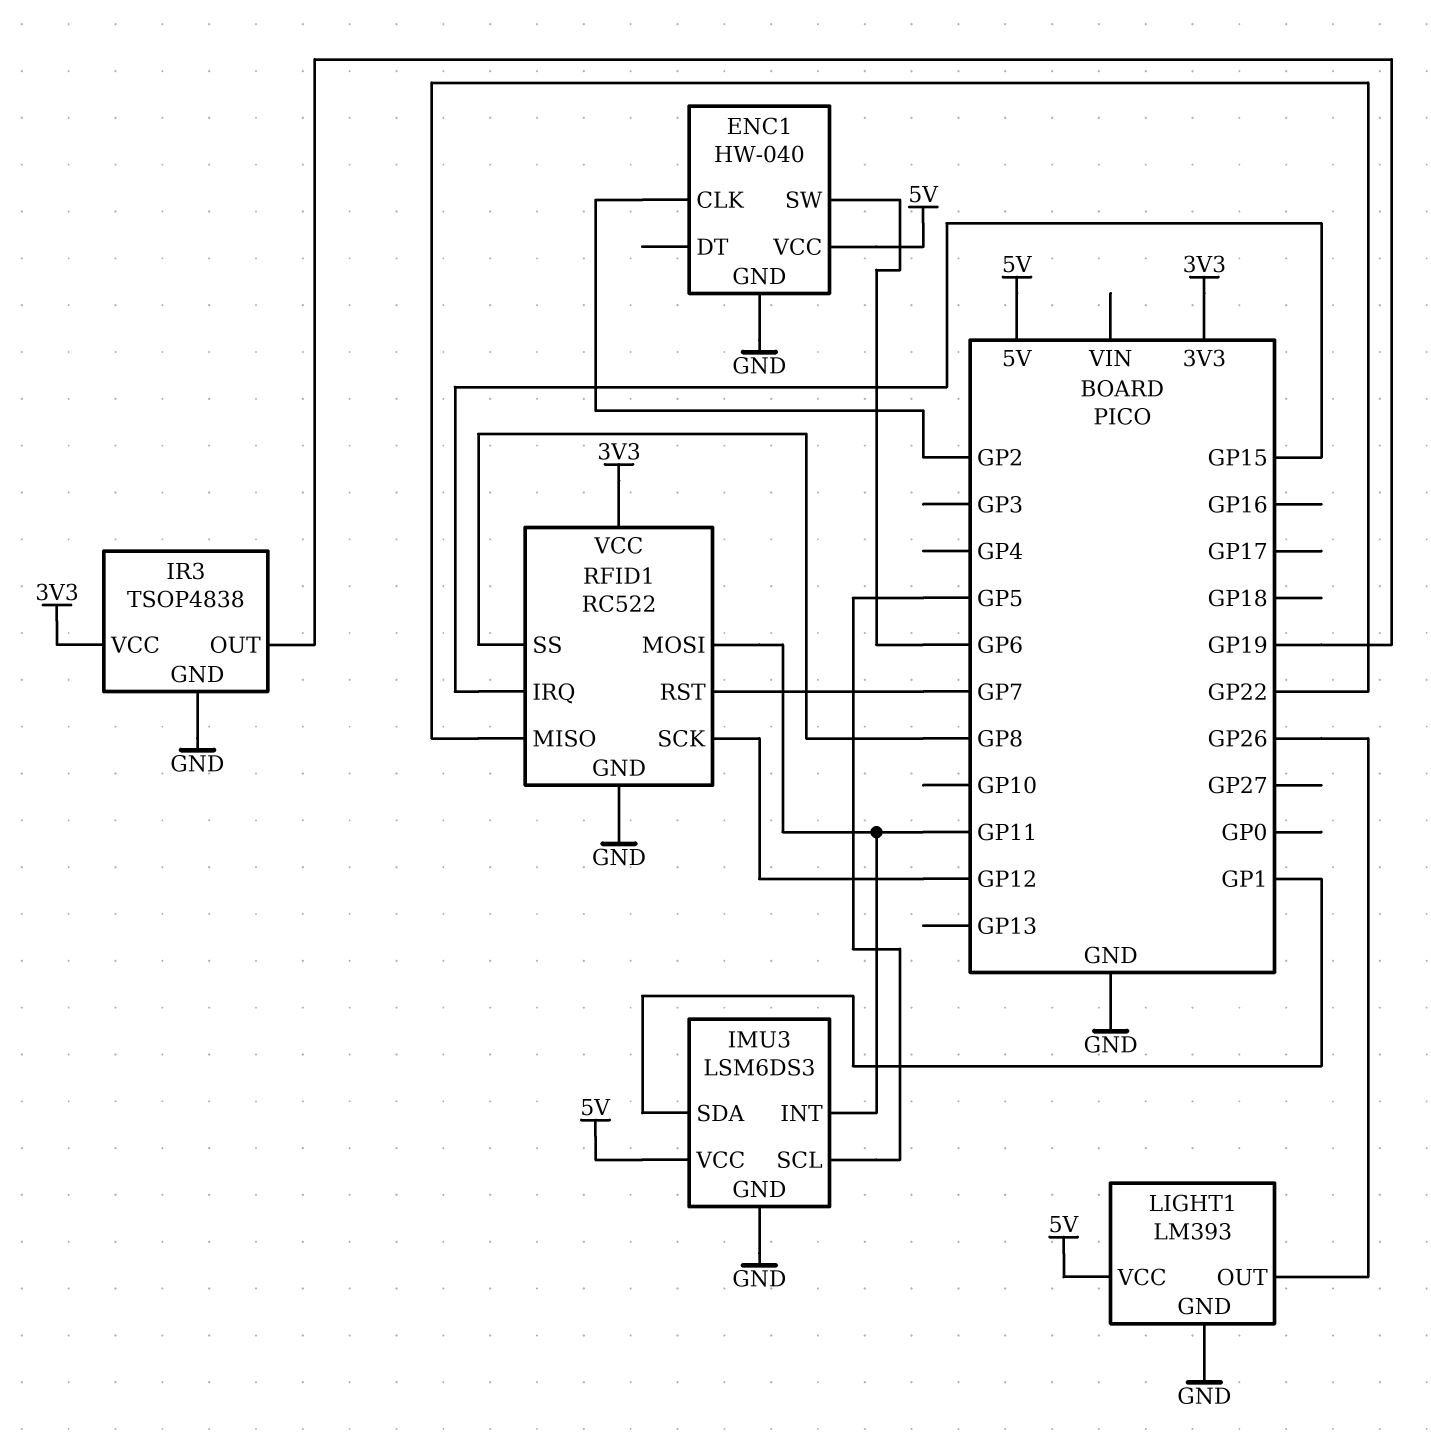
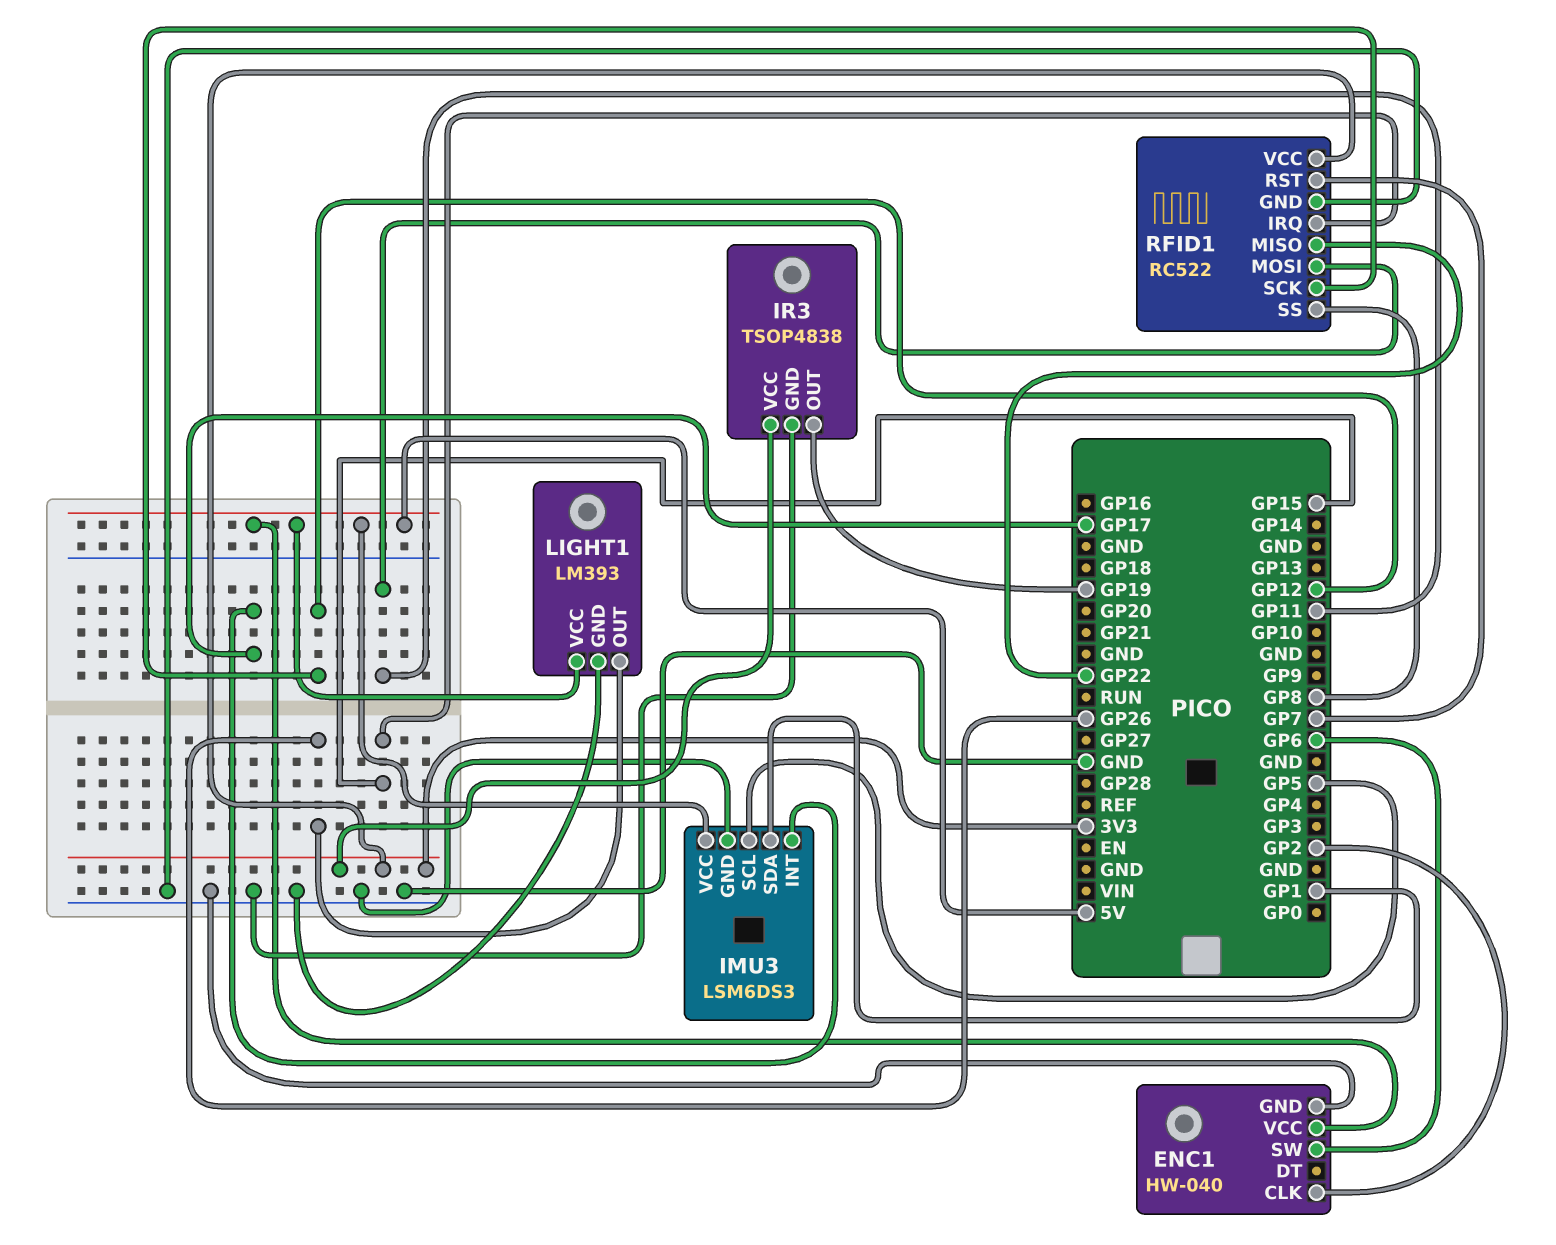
IMU3 pin INT: GP11 -> GP17

